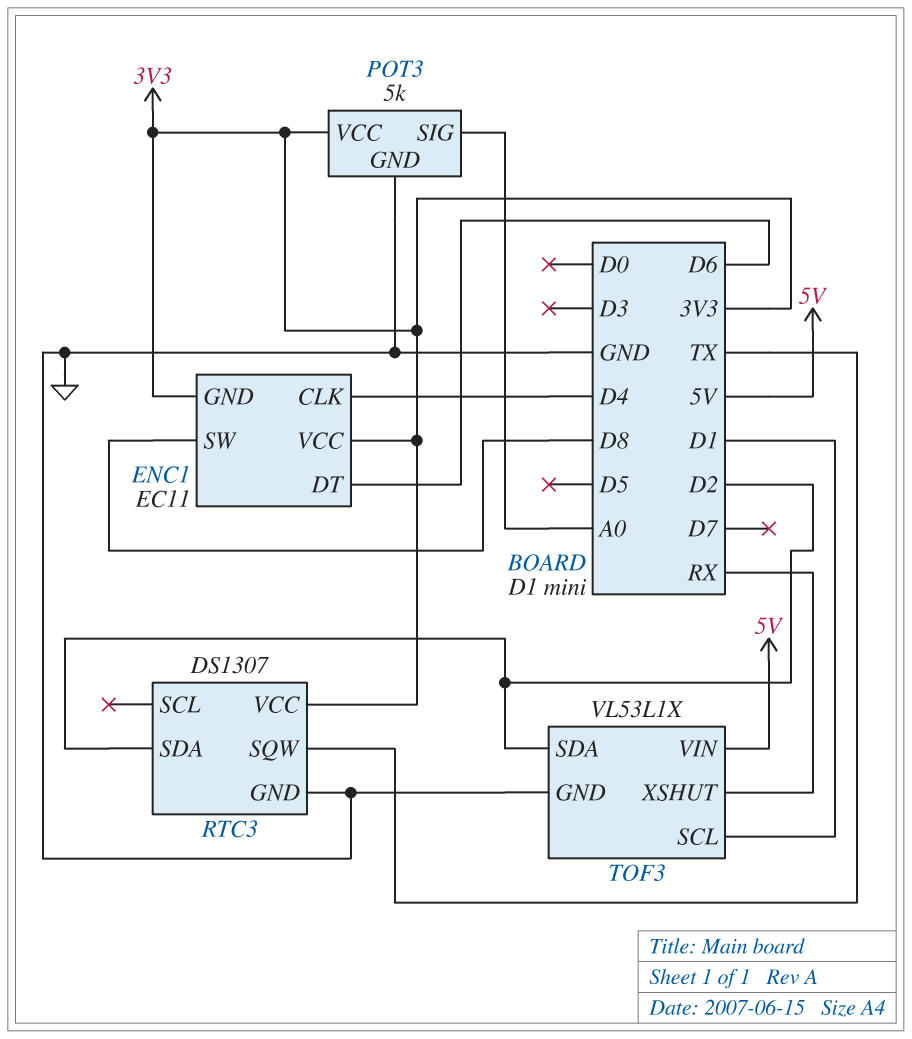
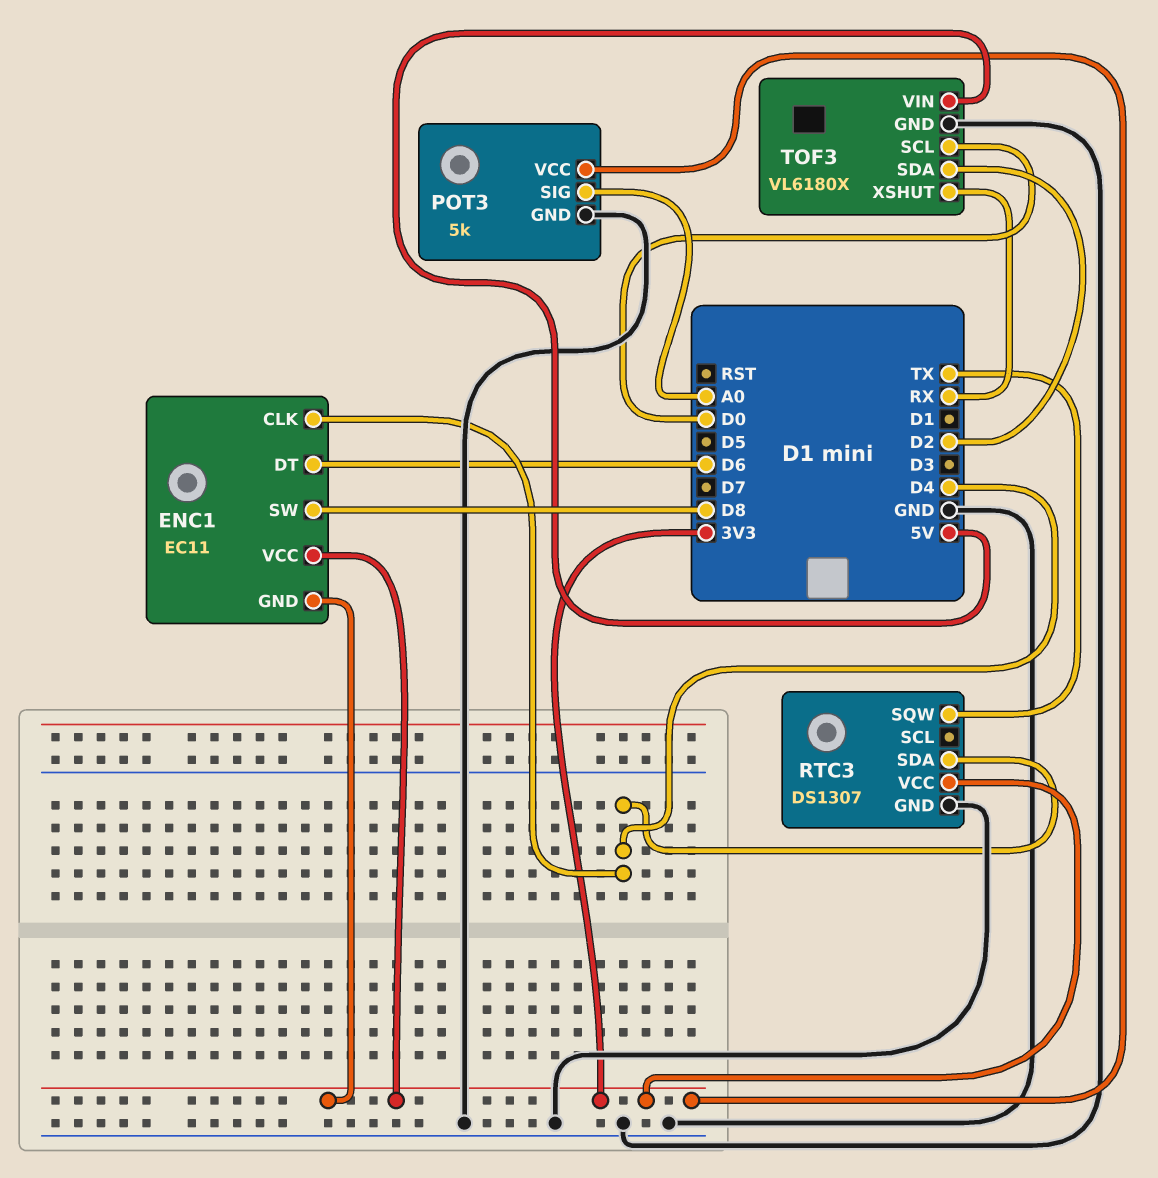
RTC3 pin SDA: D2 -> D4
TOF3: VL53L1X -> VL6180X
TOF3 pin SCL: D1 -> D0

